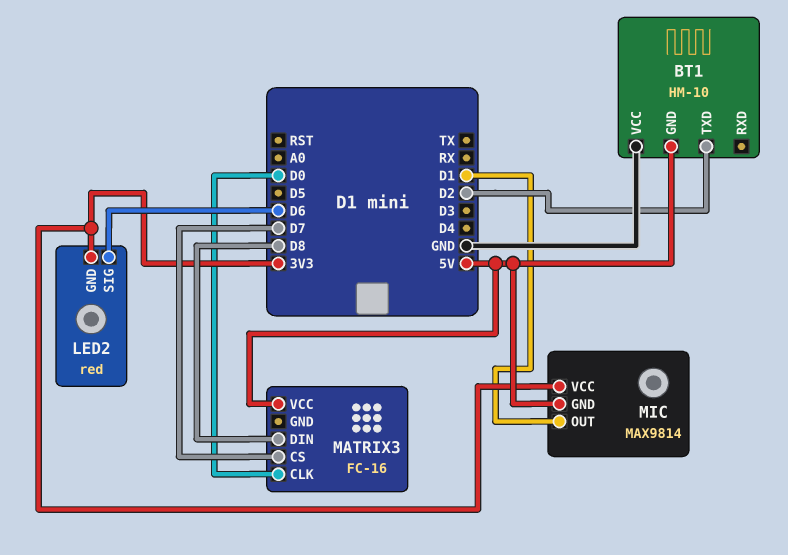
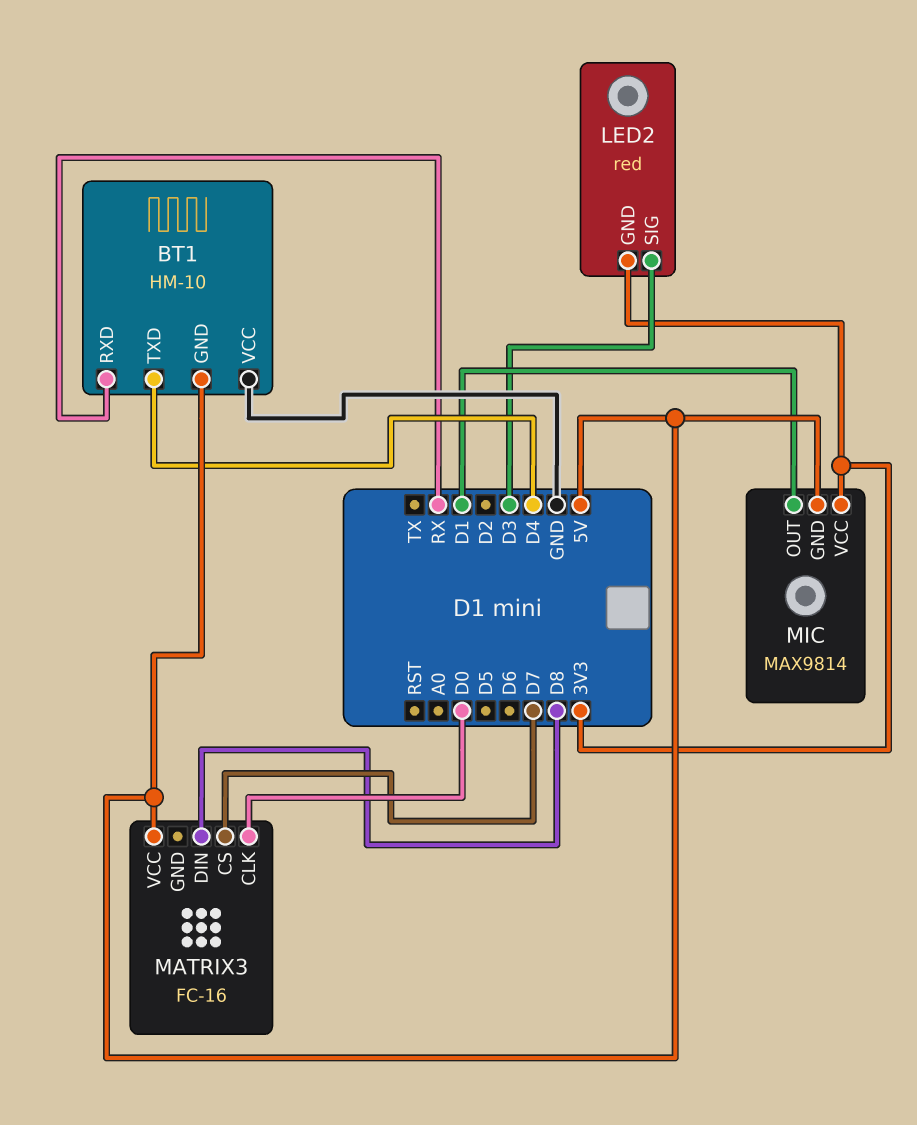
BT1 pin RXD: none -> RX
BT1 pin TXD: D2 -> D4
LED2 pin SIG: D6 -> D3

